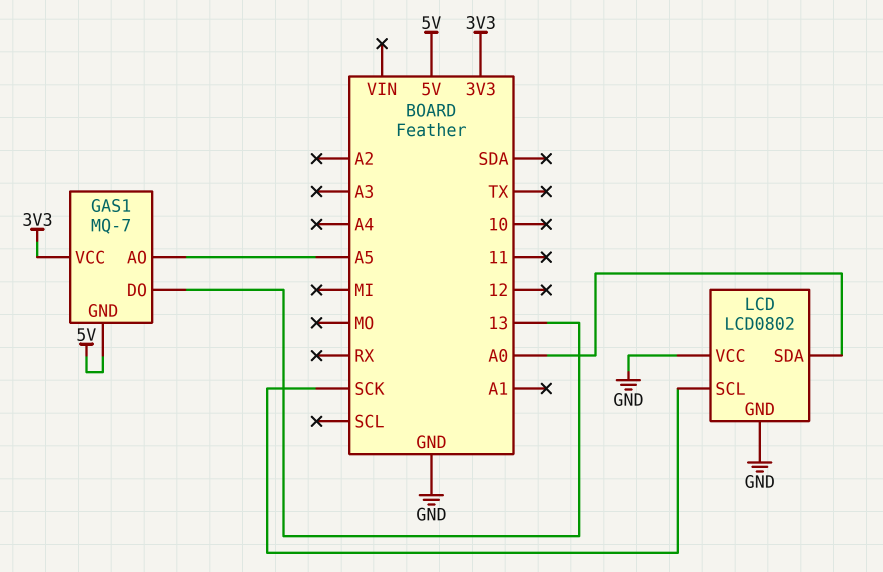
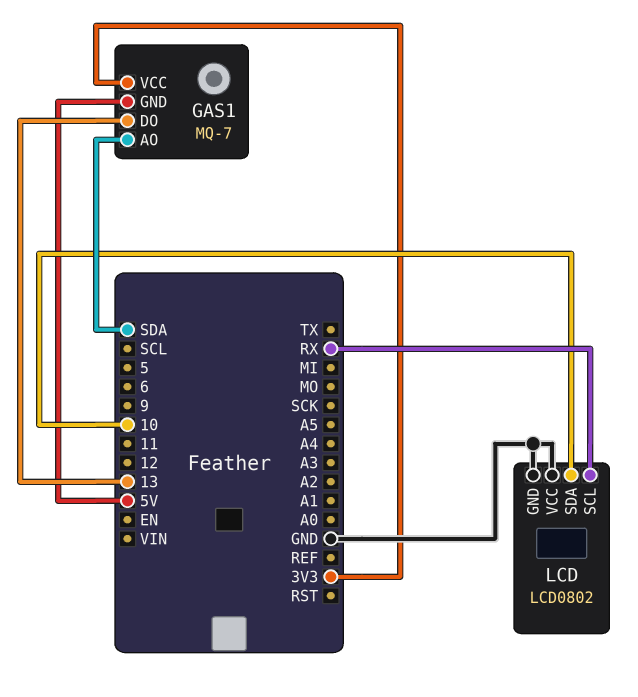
GAS1 pin AO: A5 -> SDA
LCD pin SCL: SCK -> RX
LCD pin SDA: A0 -> 10

